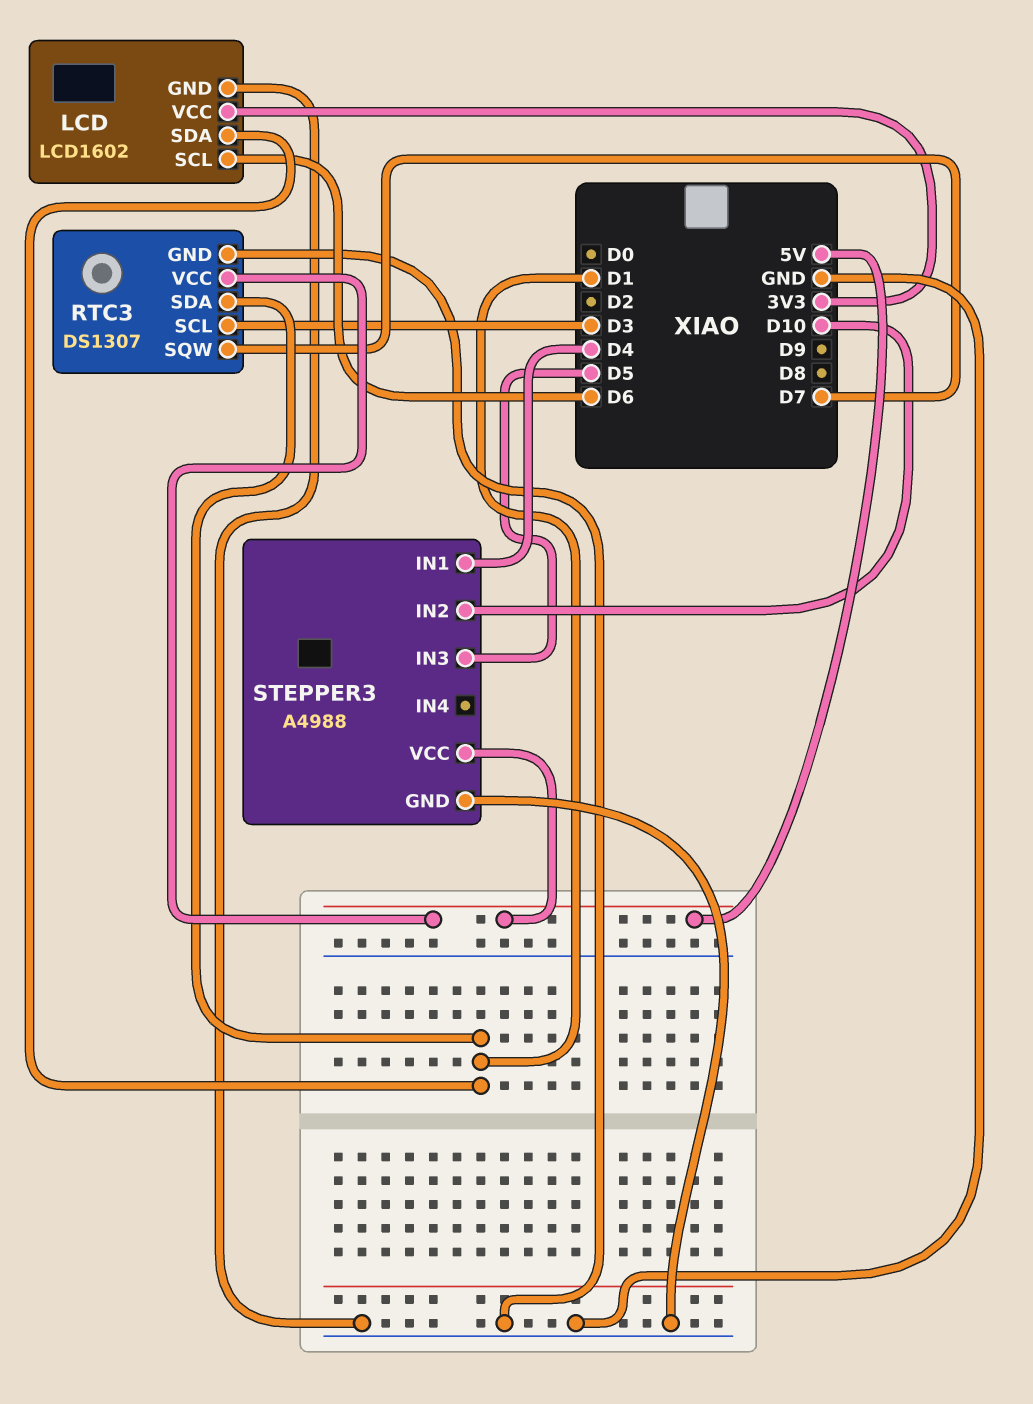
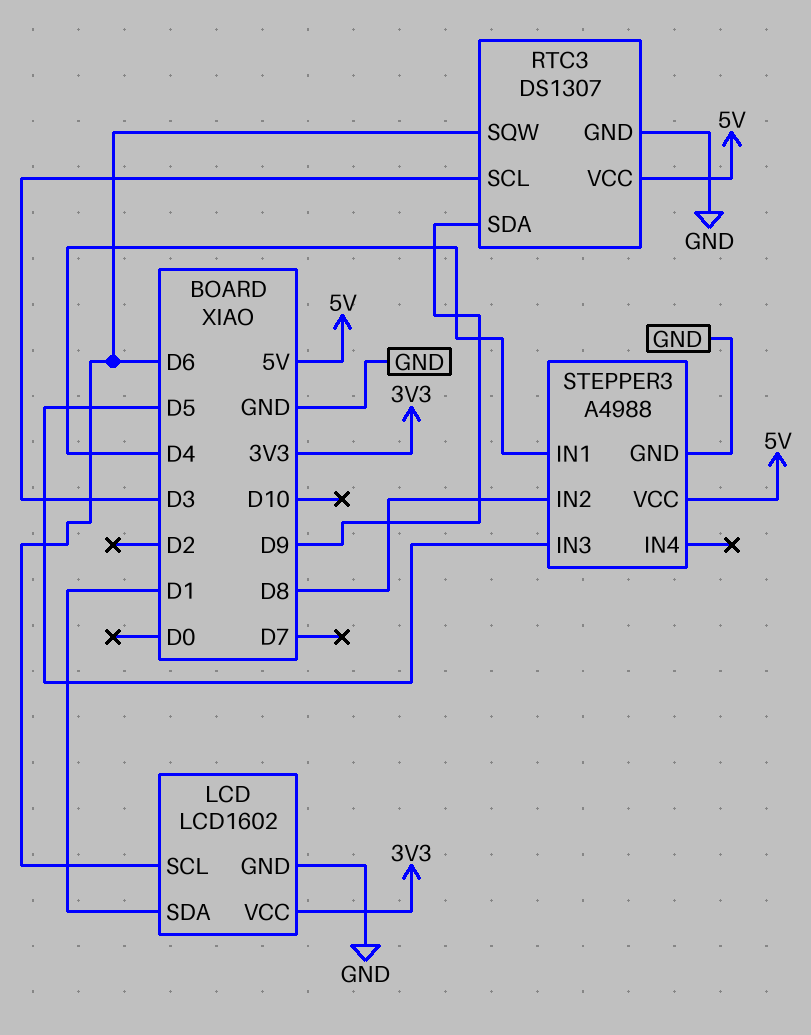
RTC3 pin SDA: D1 -> D9
RTC3 pin SQW: D7 -> D6
STEPPER3 pin IN2: D10 -> D8

